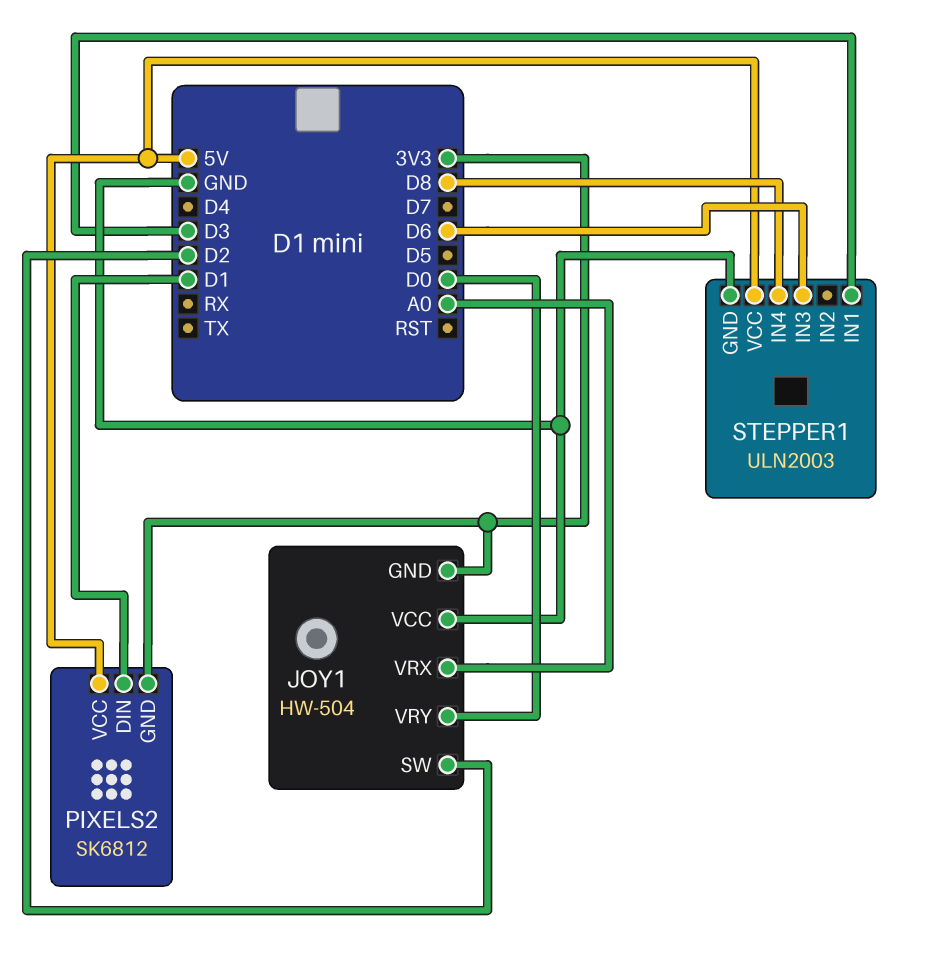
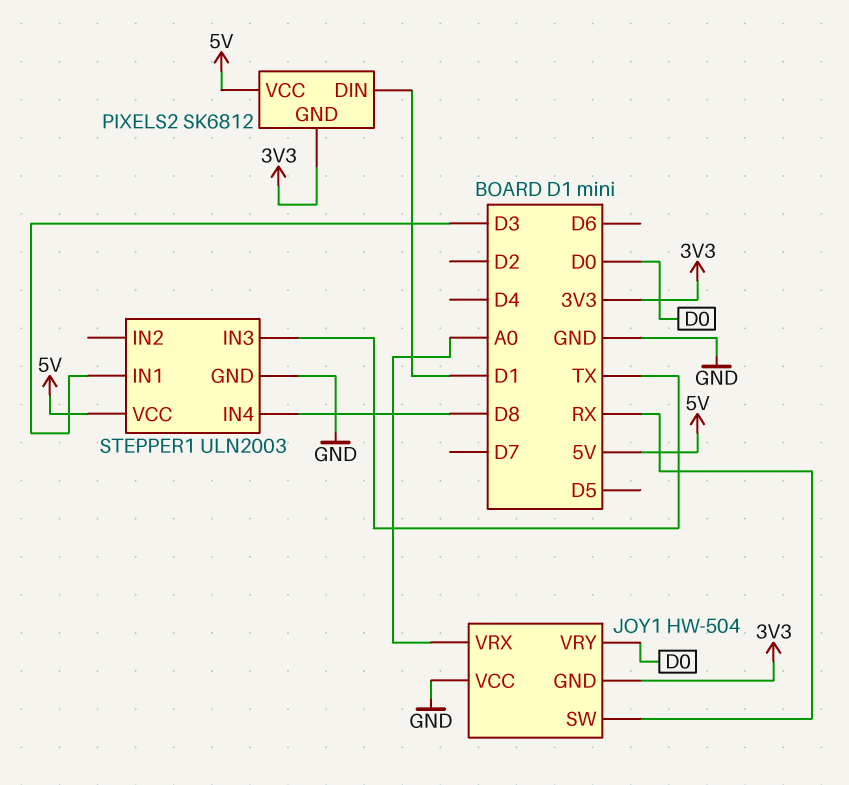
JOY1 pin SW: D2 -> RX
STEPPER1 pin IN3: D6 -> TX

